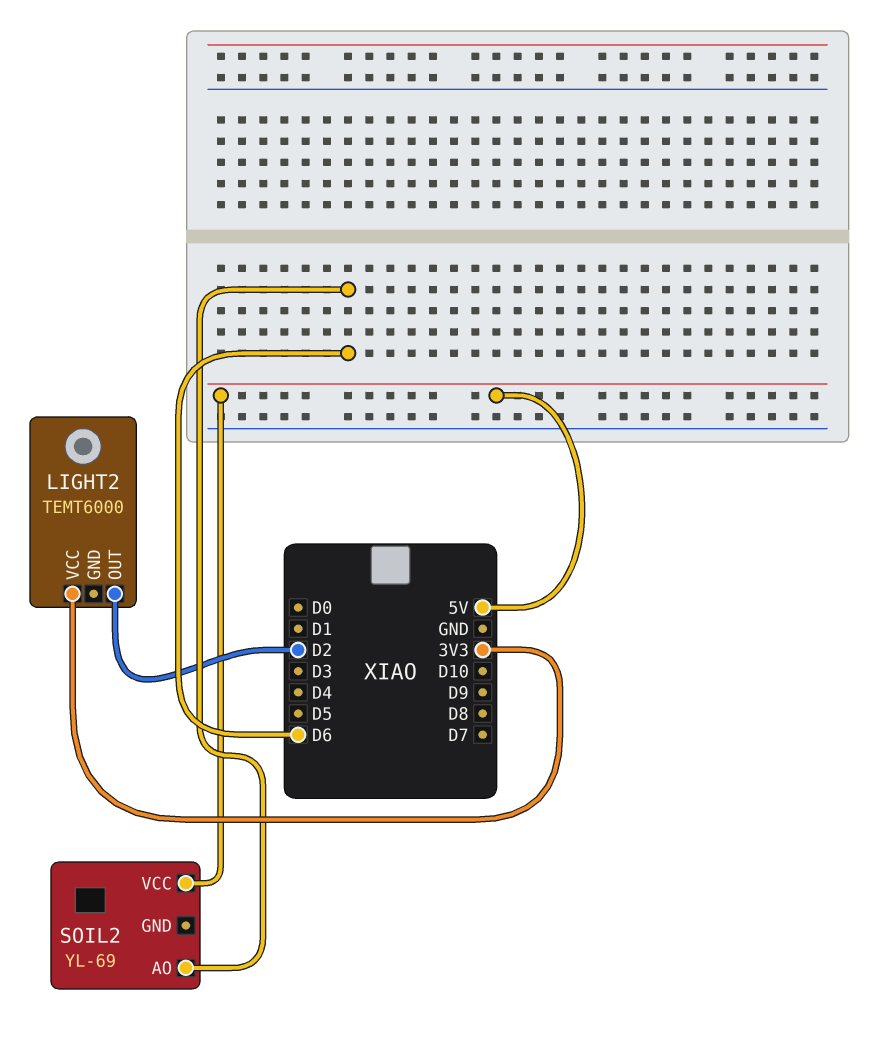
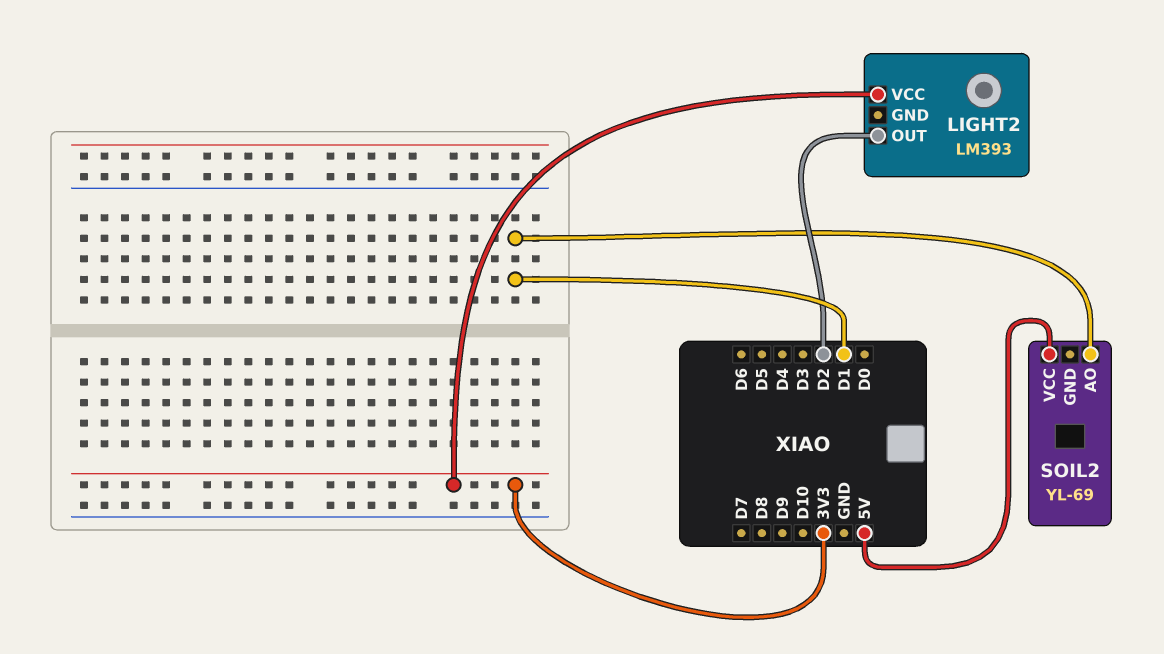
LIGHT2: TEMT6000 -> LM393
SOIL2 pin AO: D6 -> D1

